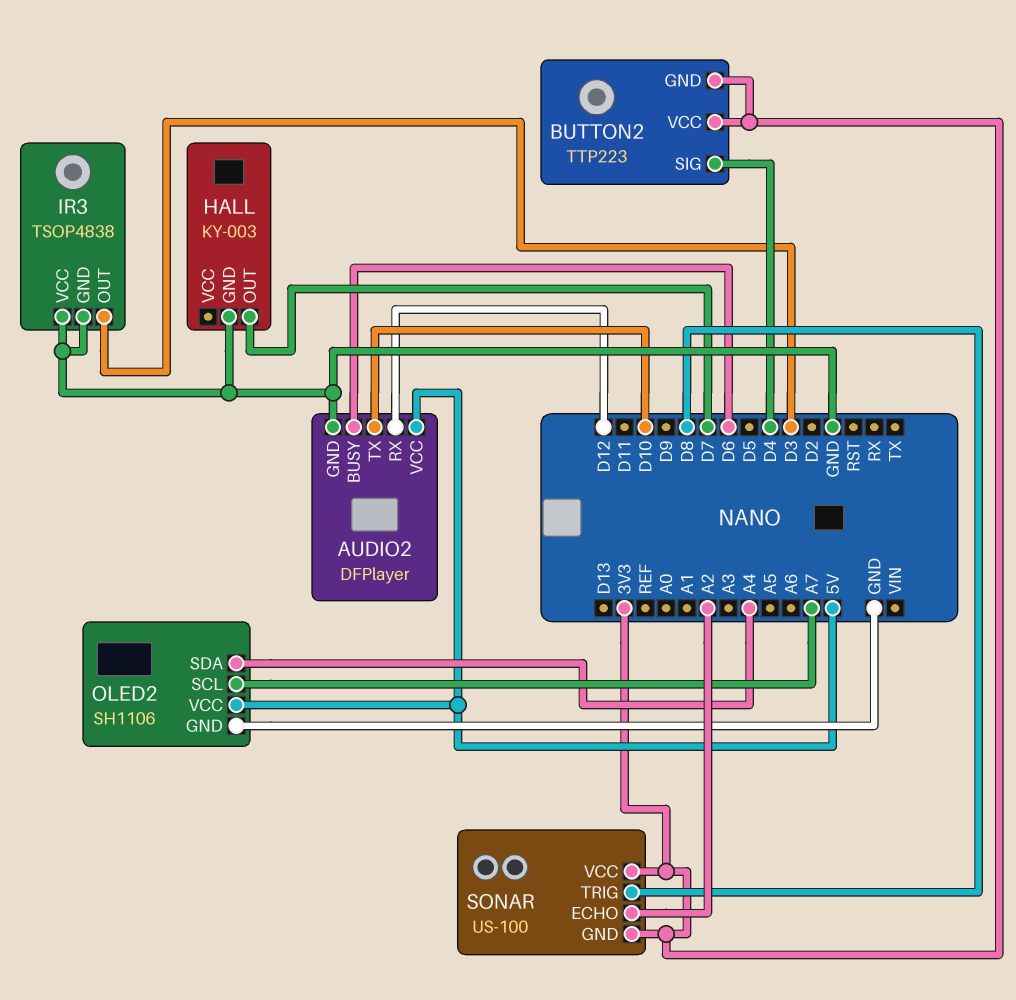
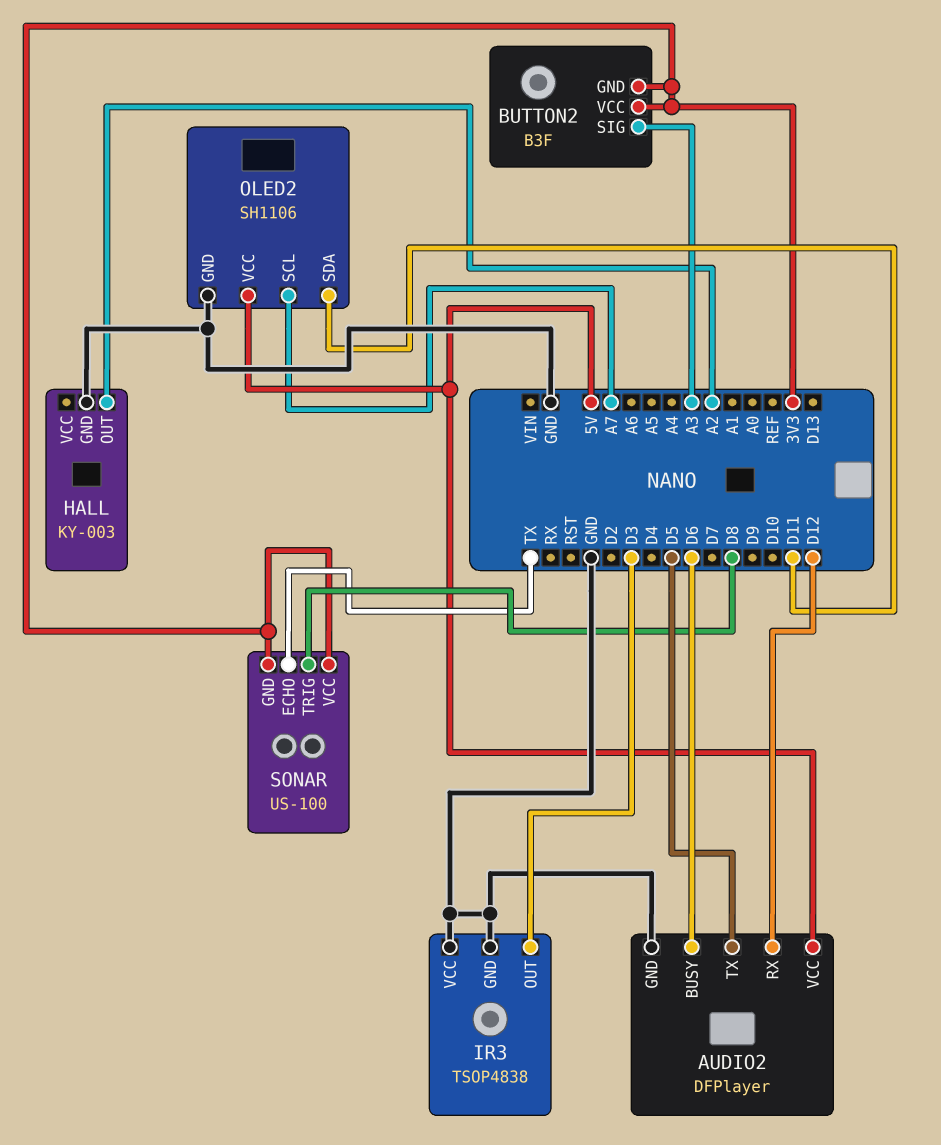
AUDIO2 pin TX: D10 -> D5
BUTTON2: TTP223 -> B3F
BUTTON2 pin SIG: D4 -> A3
HALL pin OUT: D7 -> A2
OLED2 pin SDA: A4 -> D11
SONAR pin ECHO: A2 -> TX

